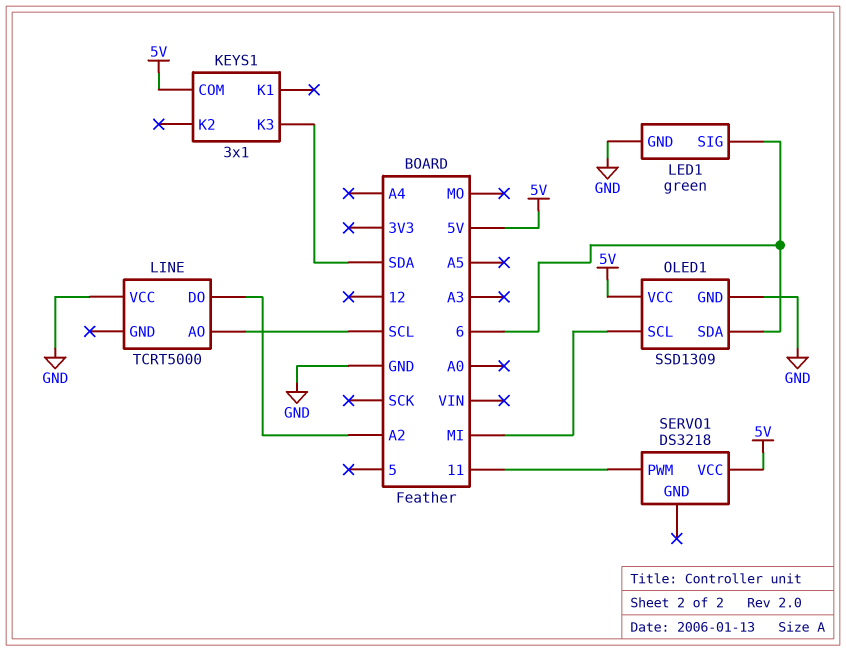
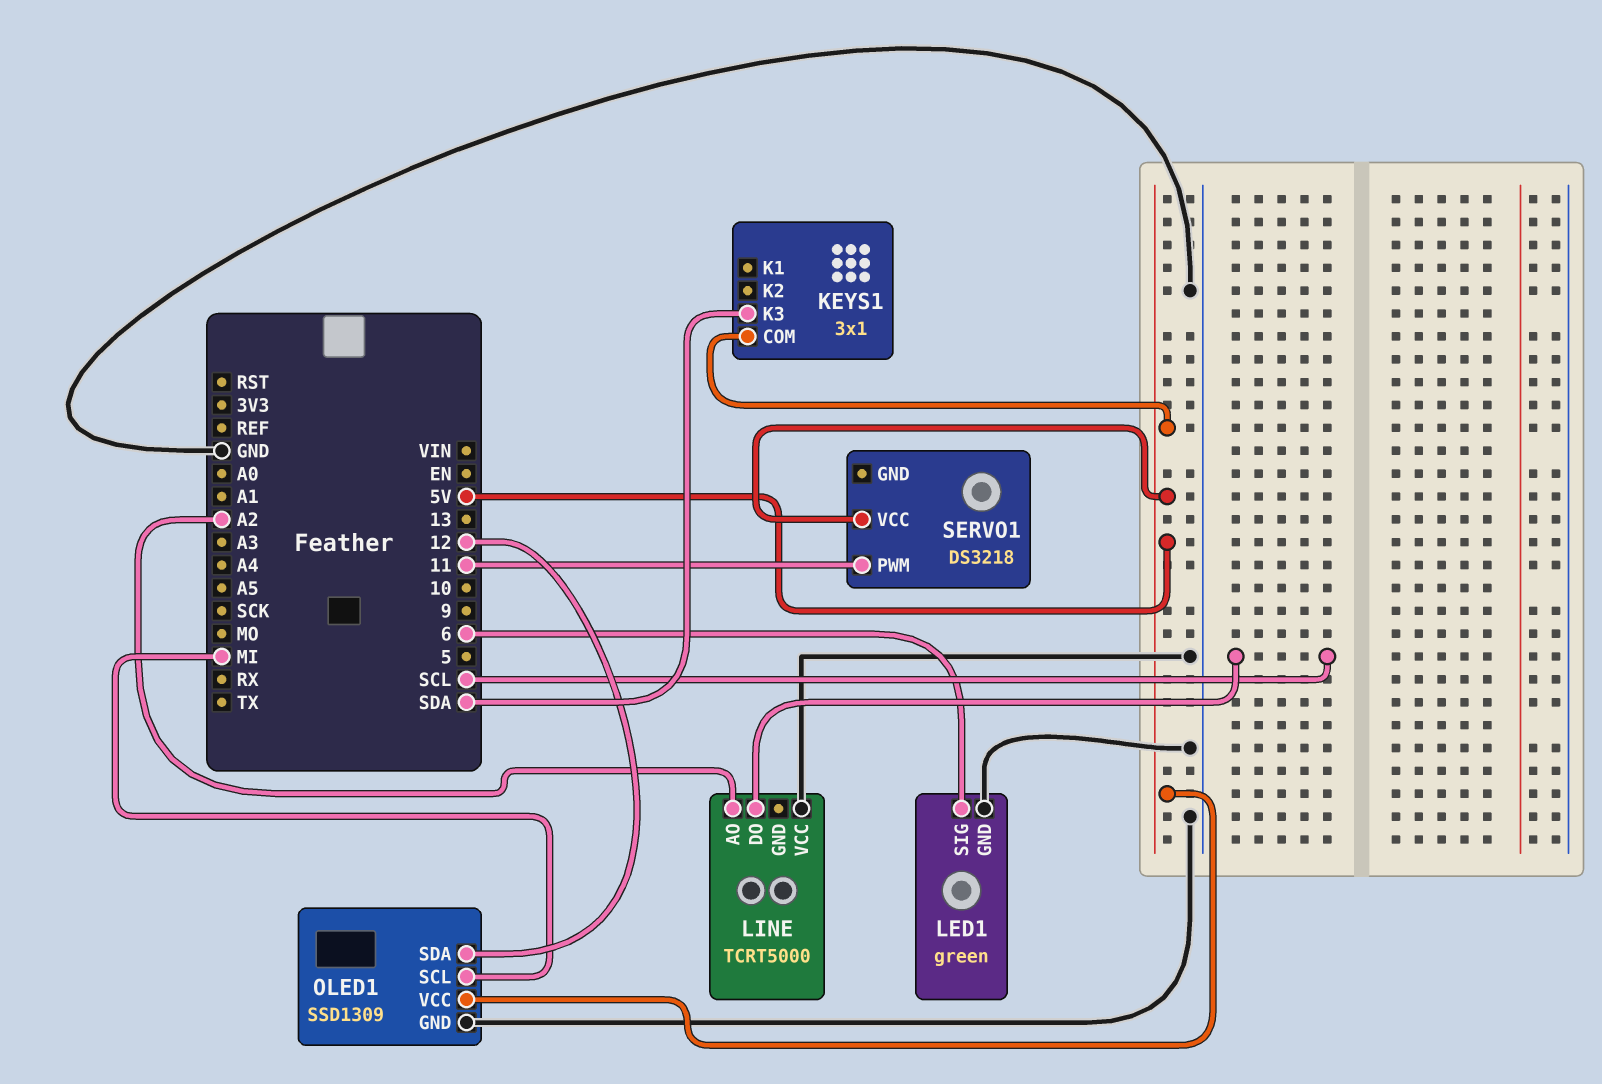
LINE pin AO: SCL -> A2
LINE pin DO: A2 -> SCL
OLED1 pin SDA: 6 -> 12

